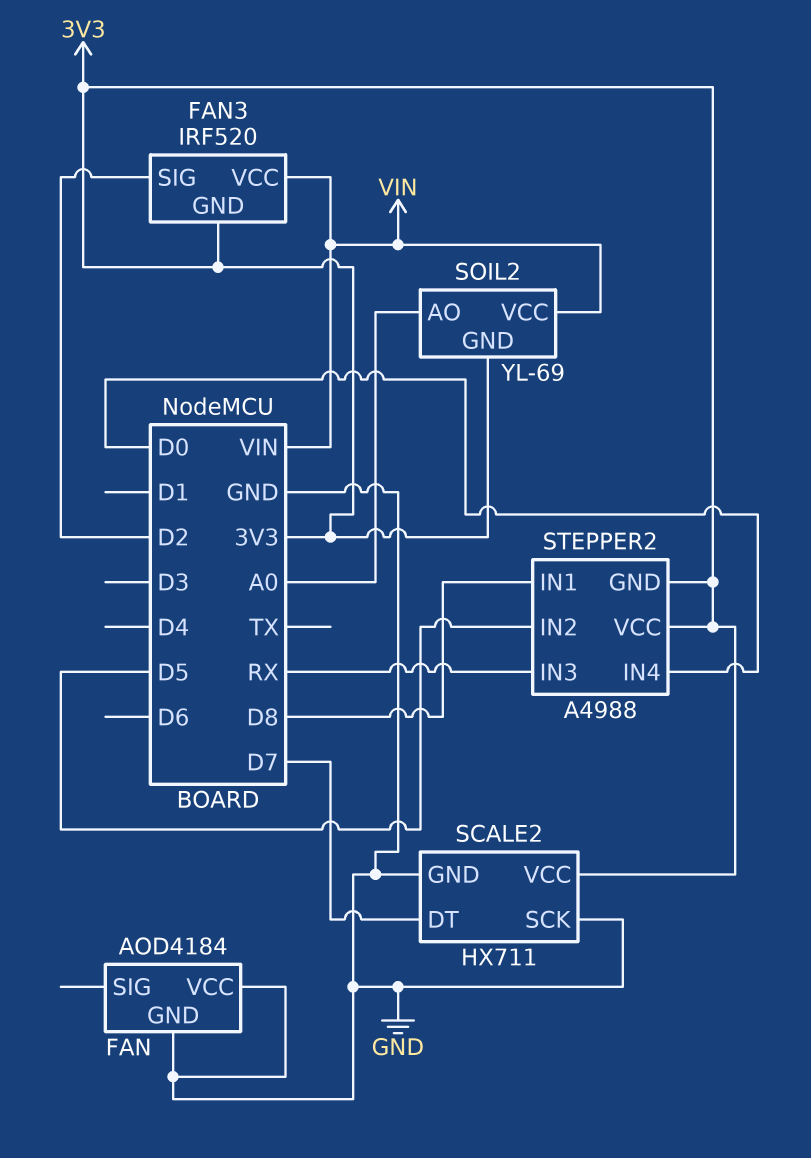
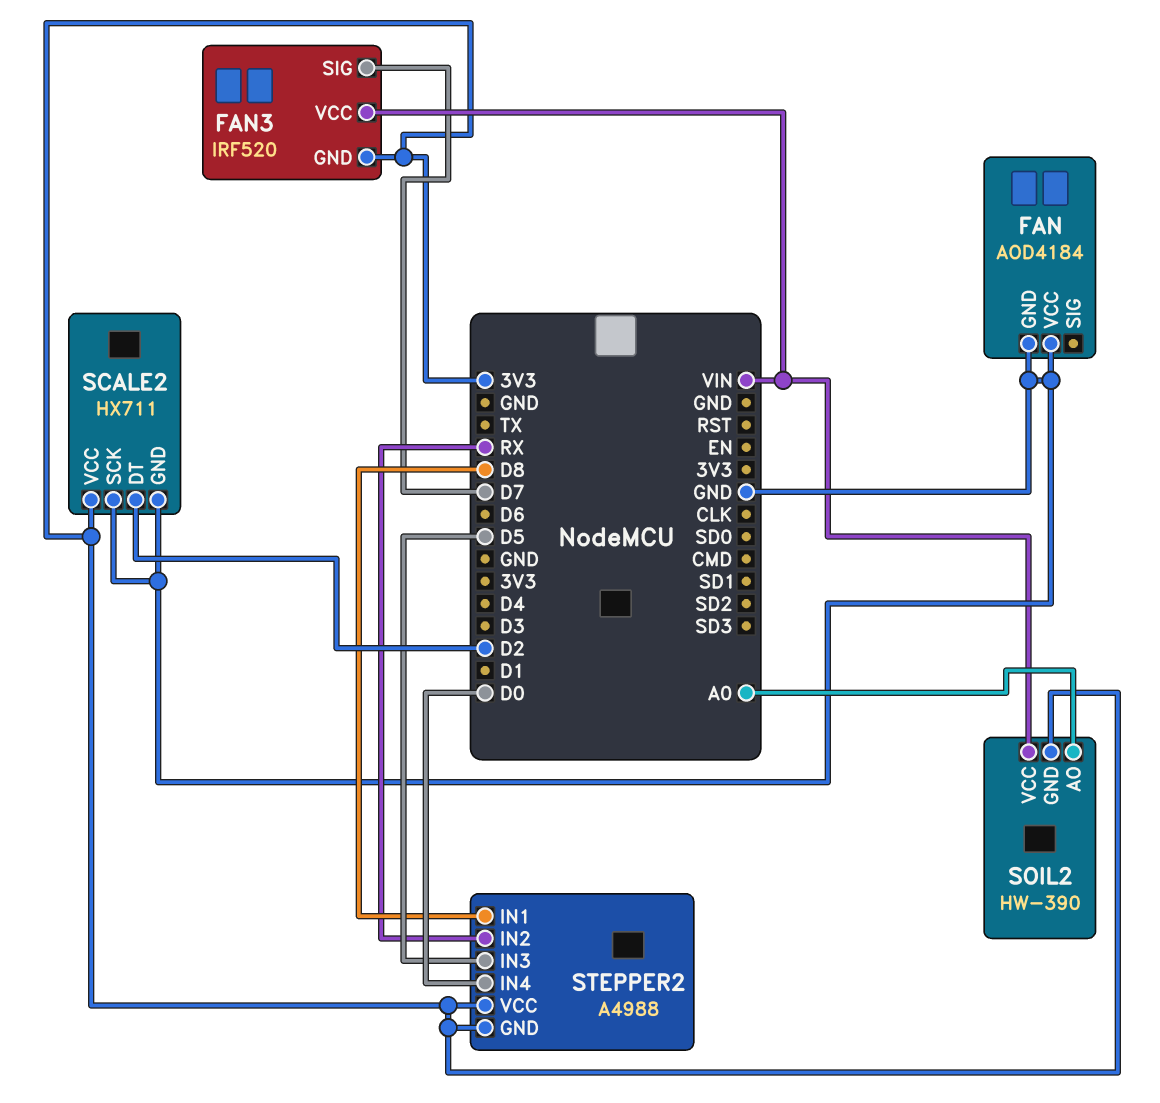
FAN3 pin SIG: D2 -> D7
SCALE2 pin DT: D7 -> D2
SOIL2: YL-69 -> HW-390
STEPPER2 pin IN2: D5 -> RX
STEPPER2 pin IN3: RX -> D5

